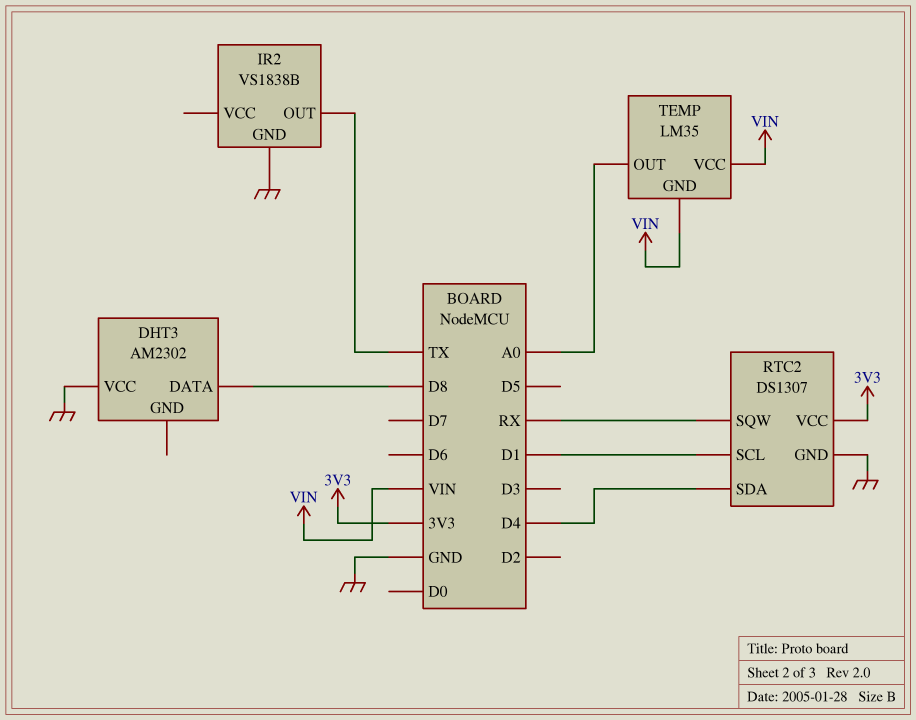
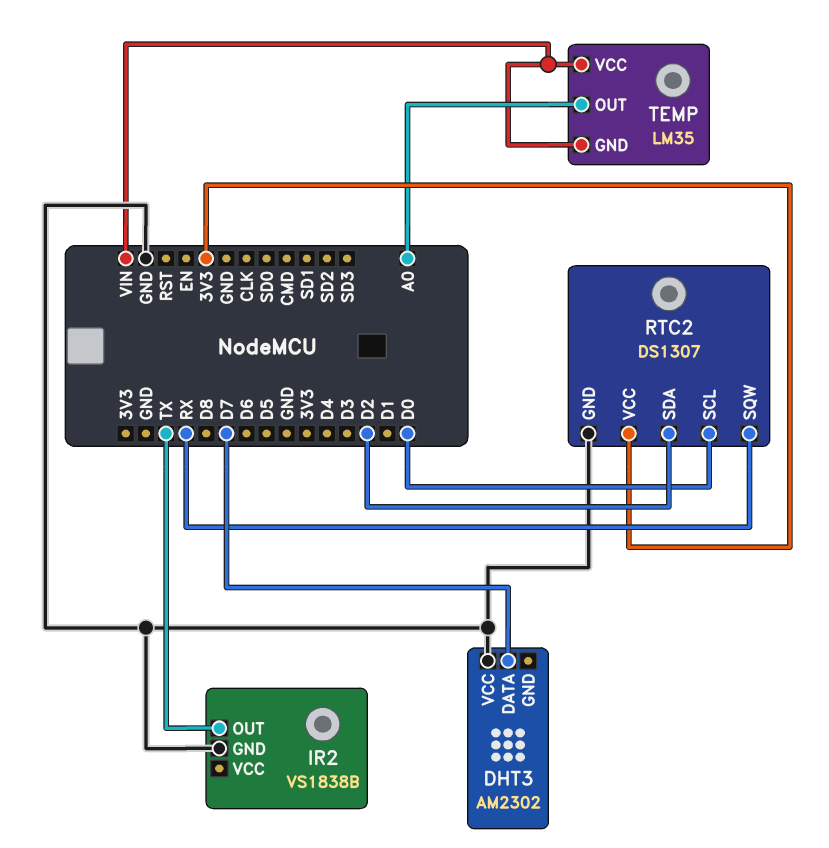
DHT3 pin DATA: D8 -> D7
RTC2 pin SCL: D1 -> D0
RTC2 pin SDA: D4 -> D2

